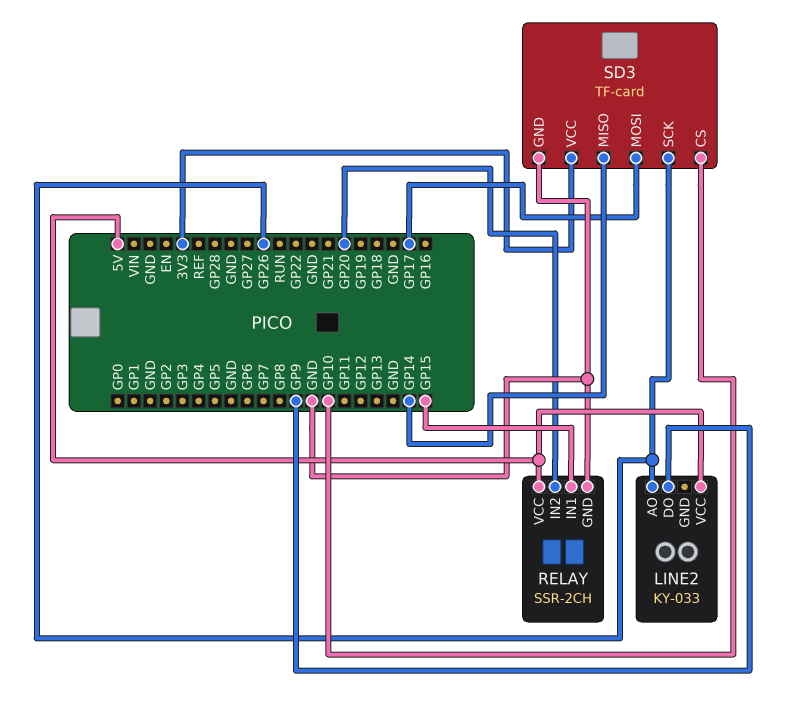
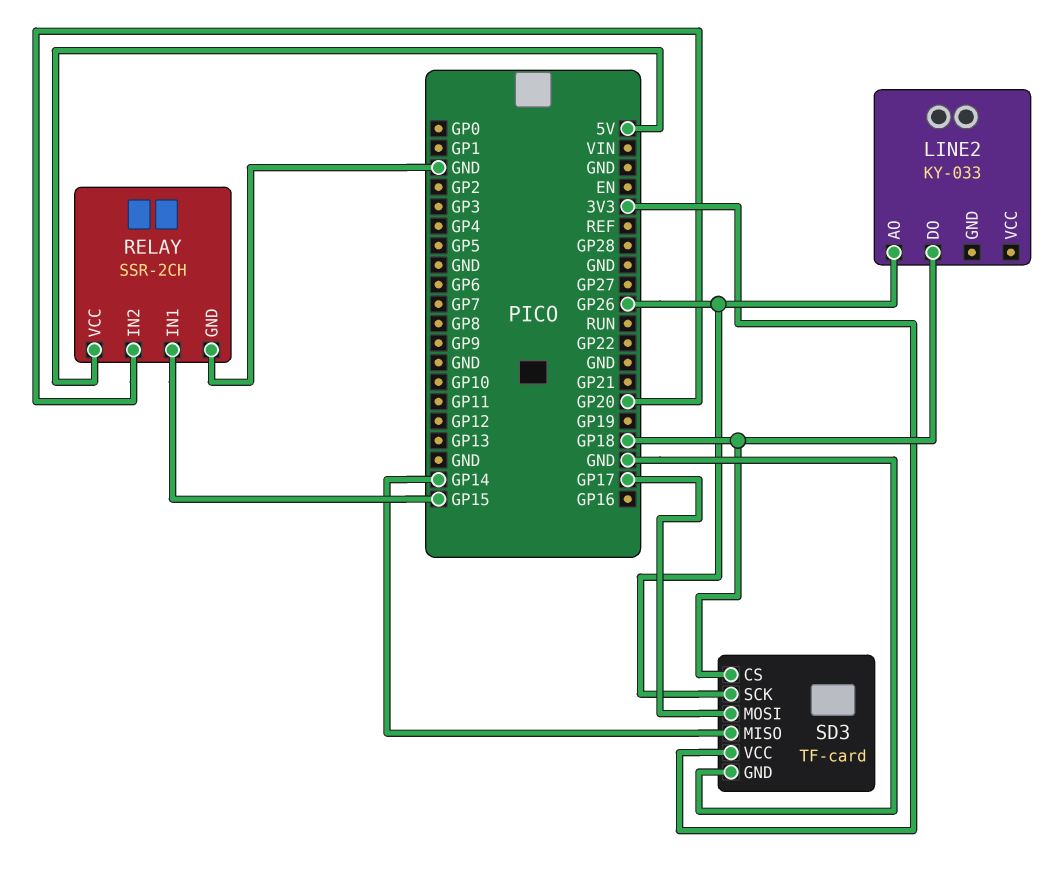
LINE2 pin DO: GP9 -> GP18
LINE2 pin VCC: 5V -> none
SD3 pin CS: GP10 -> GP18

